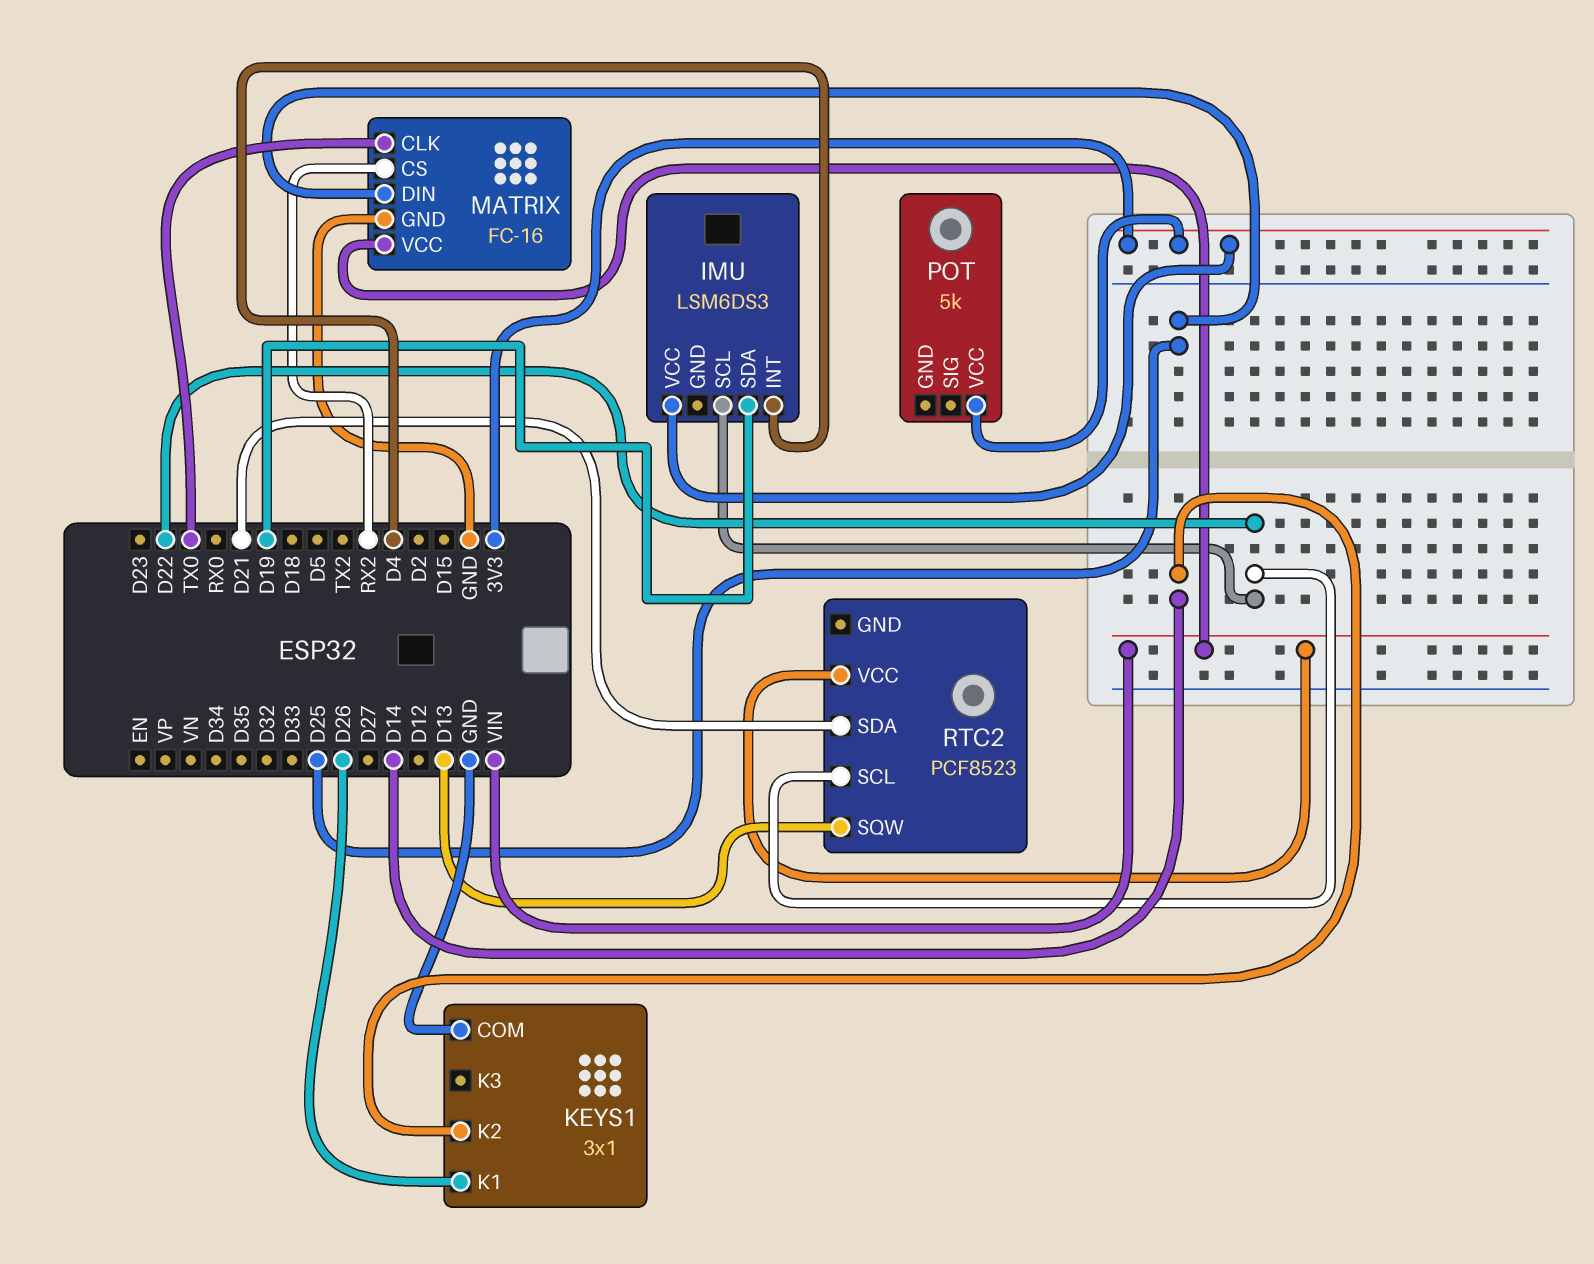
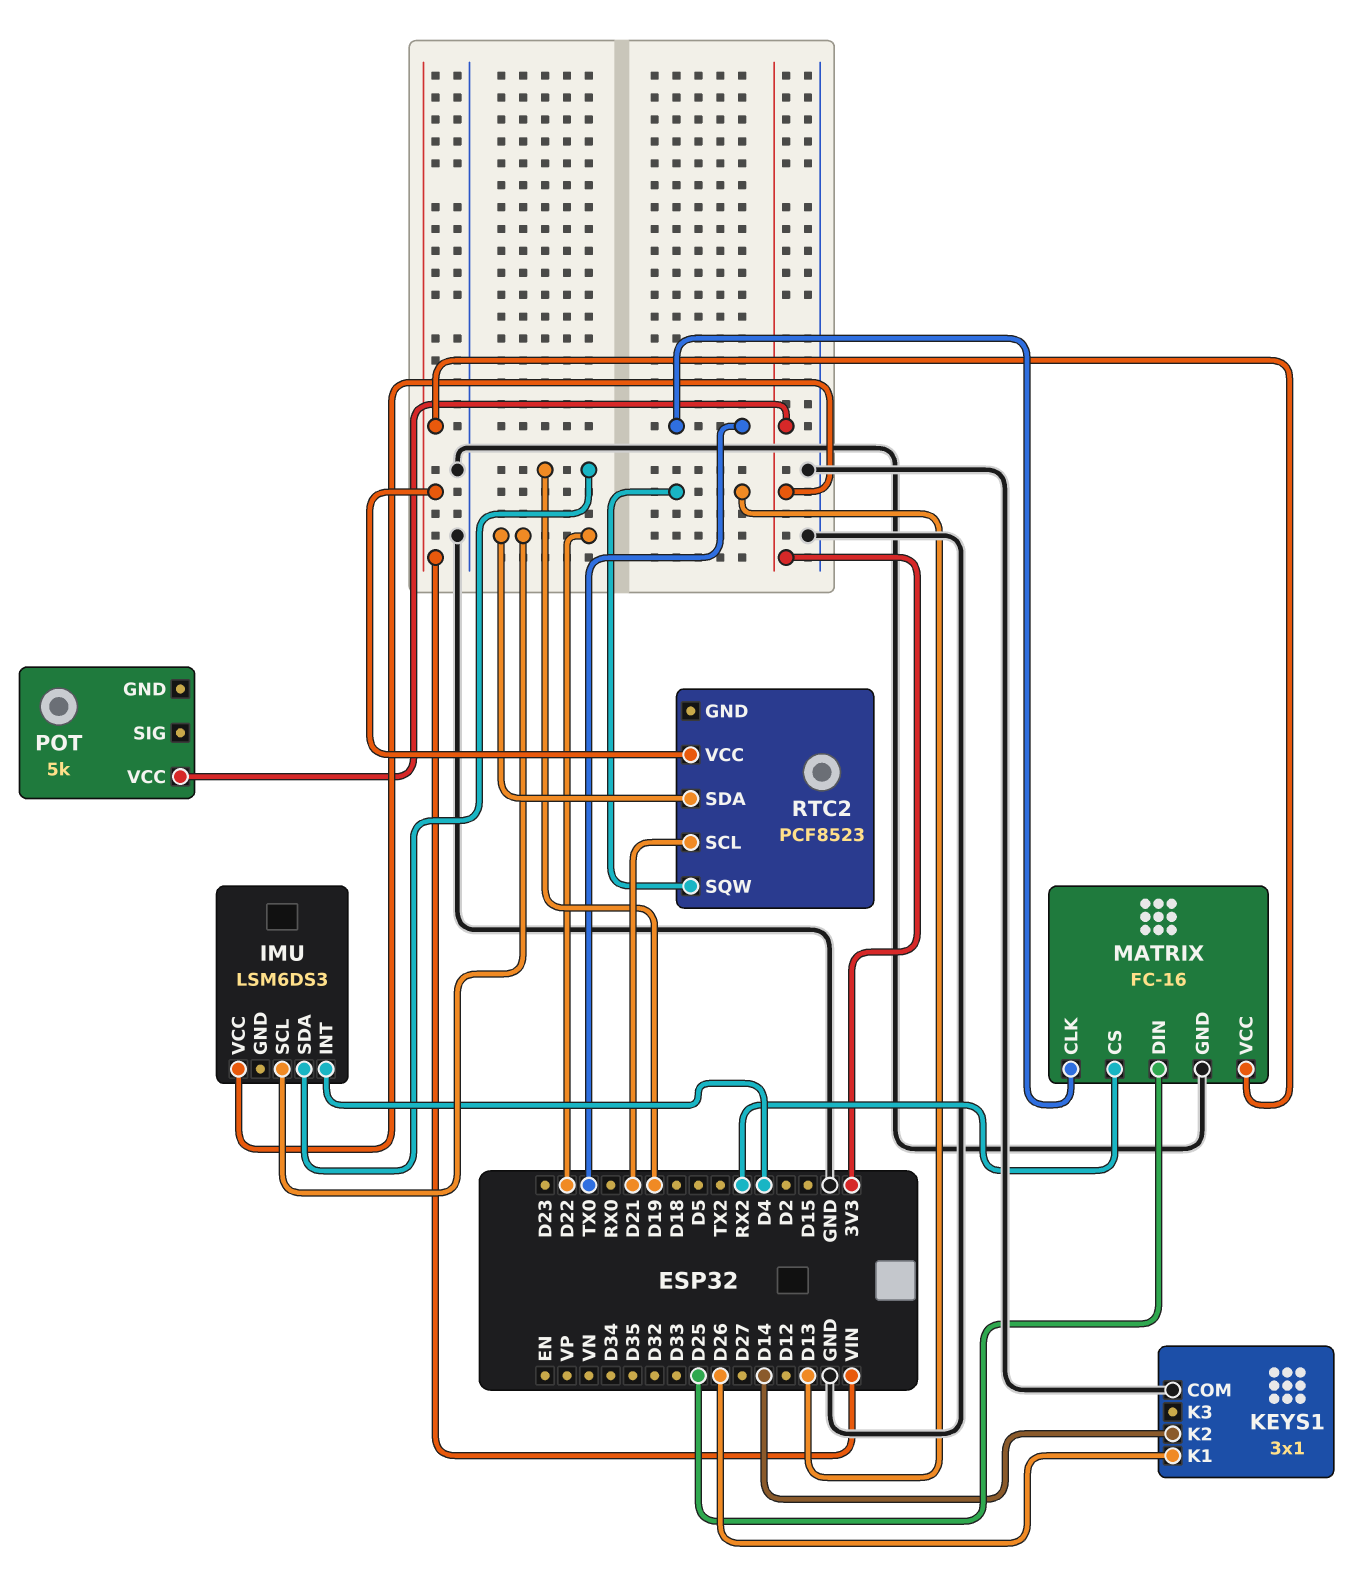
RTC2 pin SCL: D22 -> D21
RTC2 pin SDA: D21 -> D22

